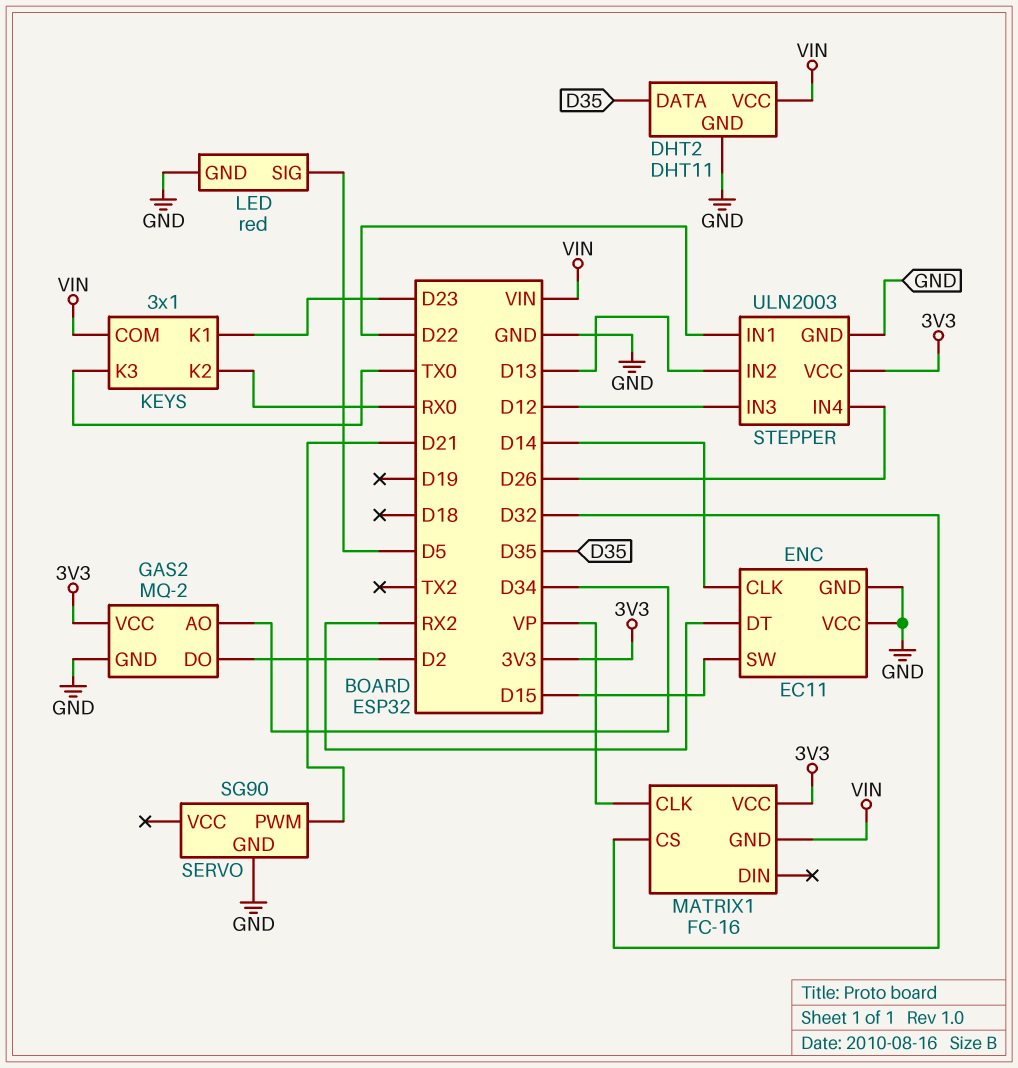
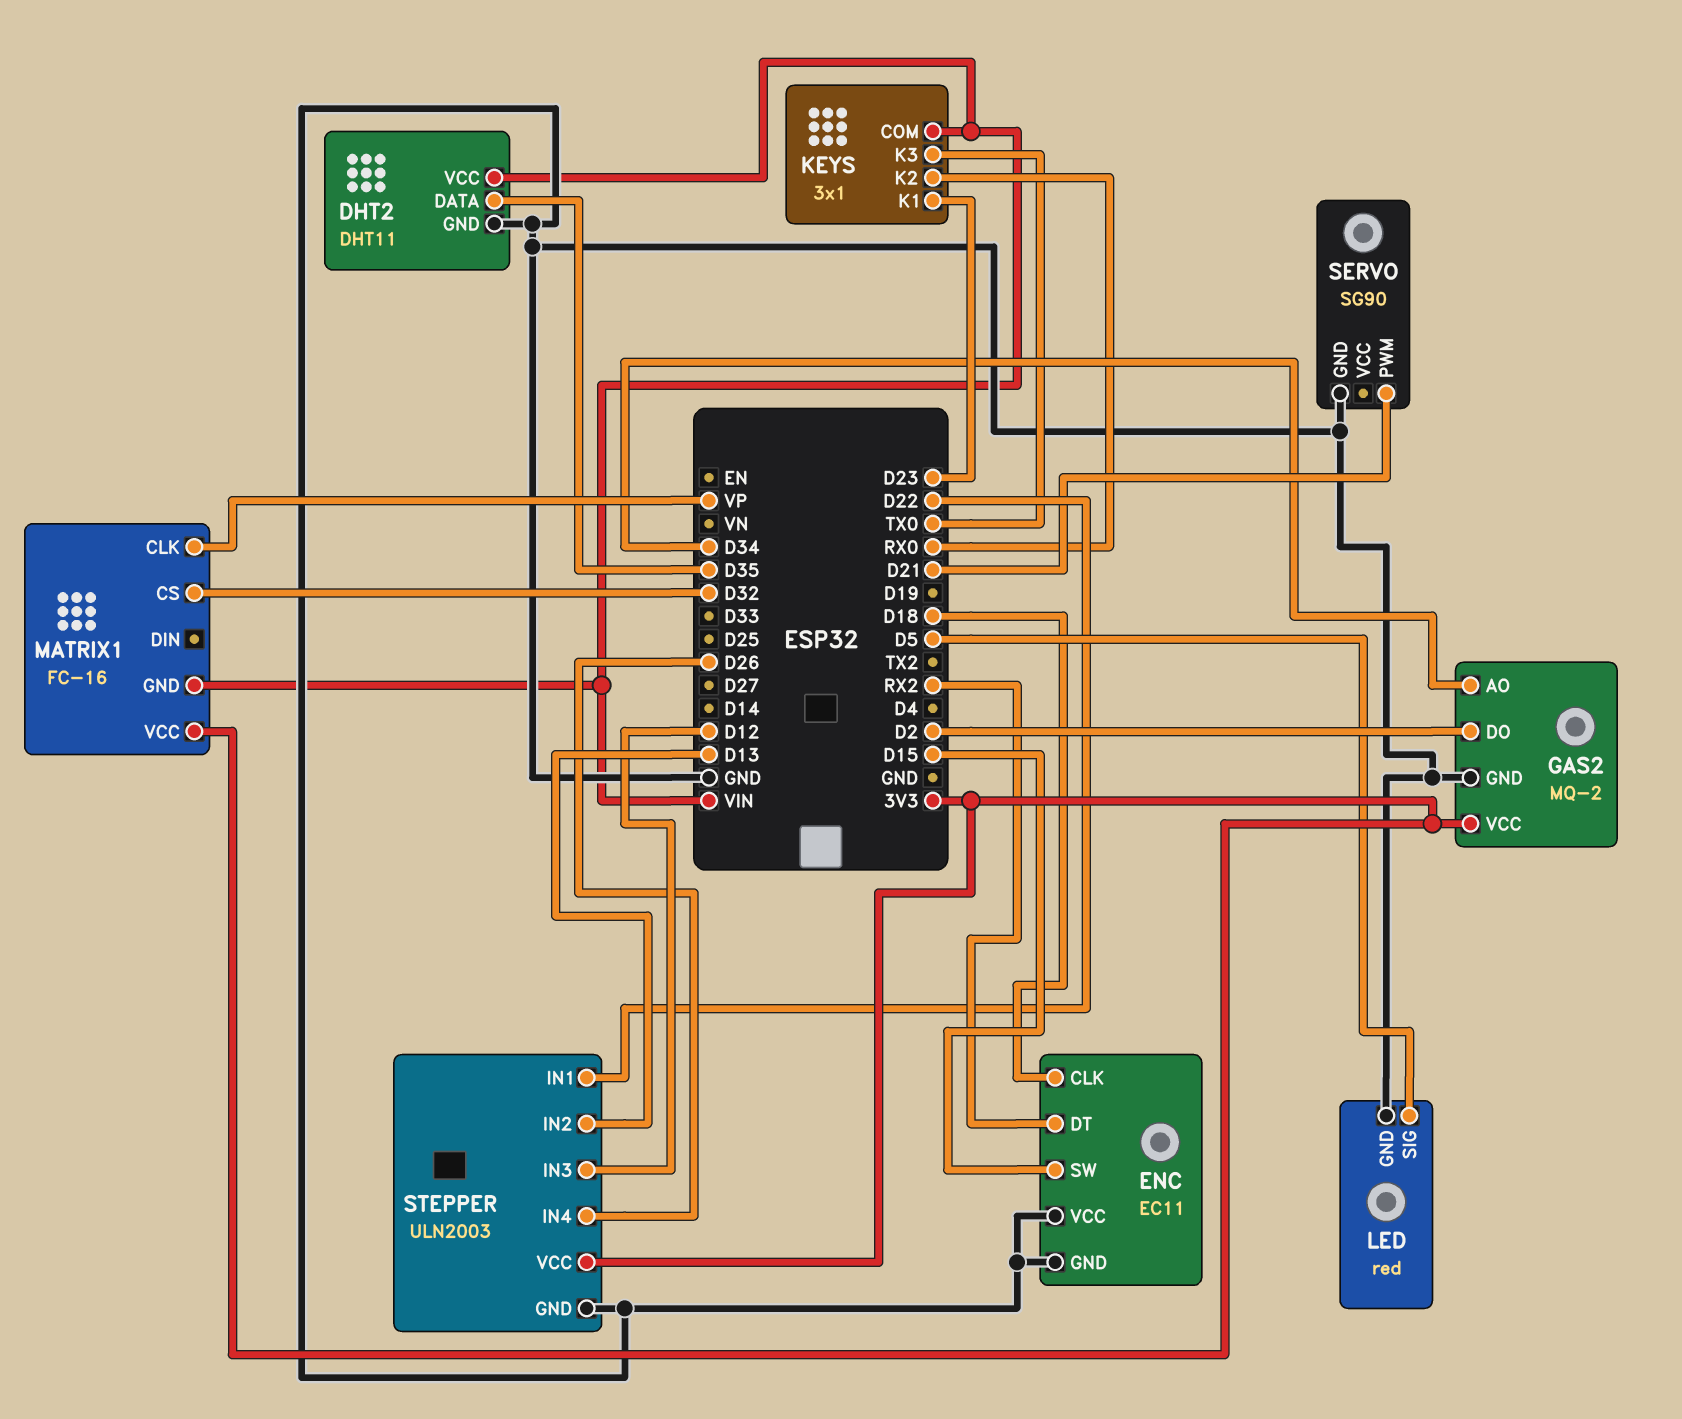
ENC pin CLK: D14 -> D18

